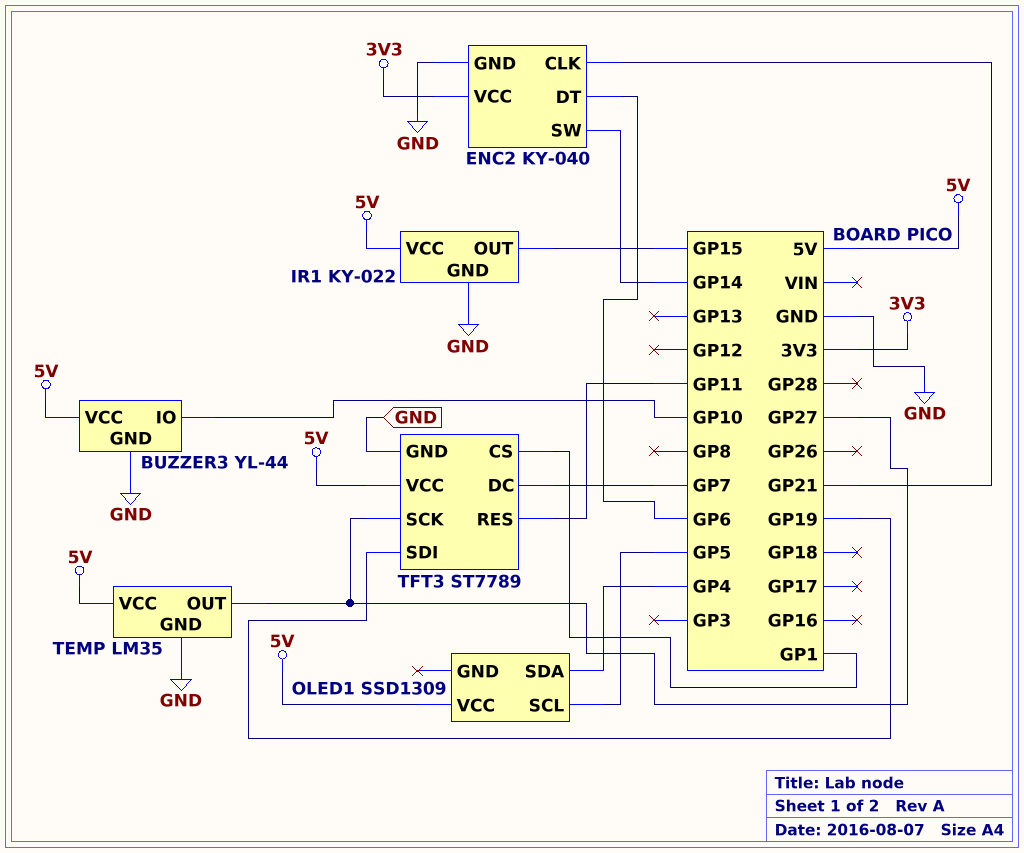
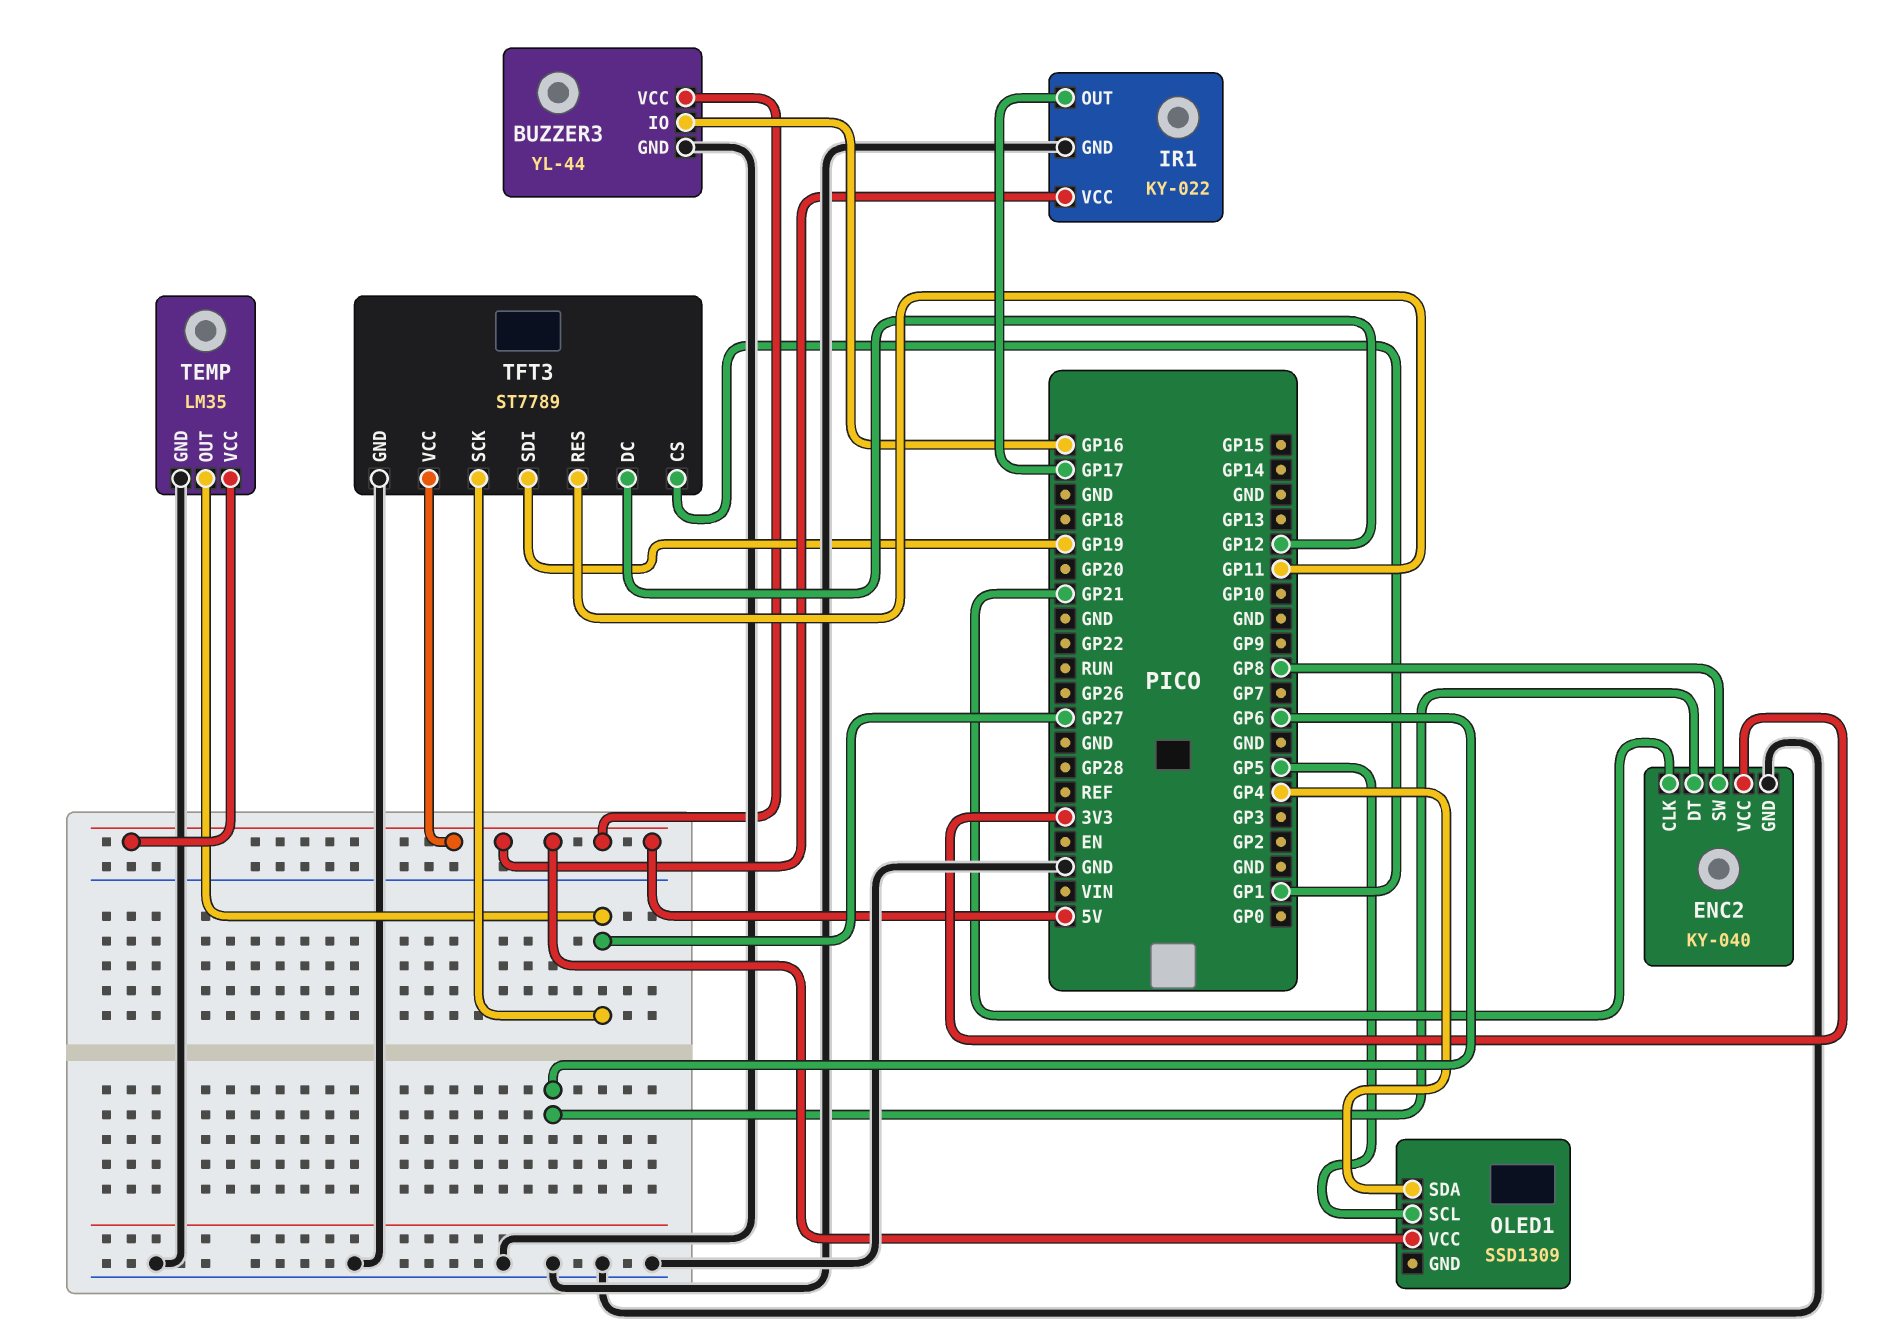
BUZZER3 pin IO: GP10 -> GP16
ENC2 pin SW: GP14 -> GP8
IR1 pin OUT: GP15 -> GP17
TFT3 pin DC: GP7 -> GP12

